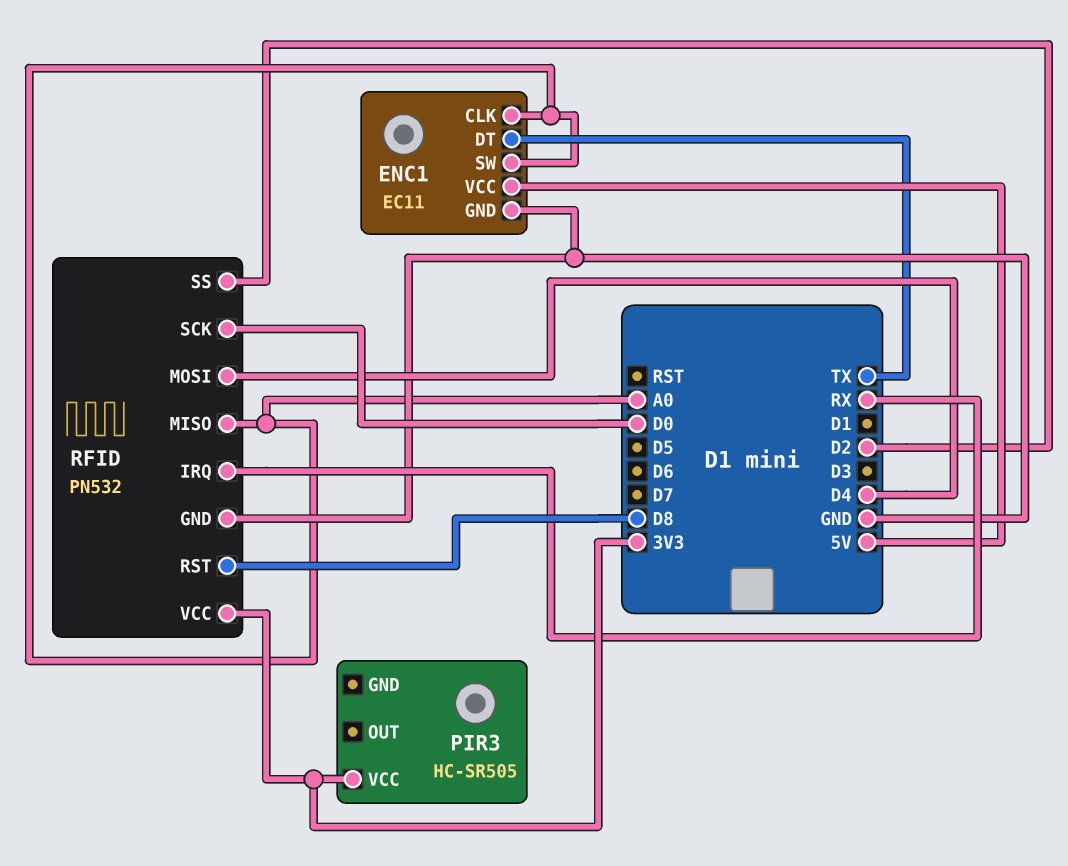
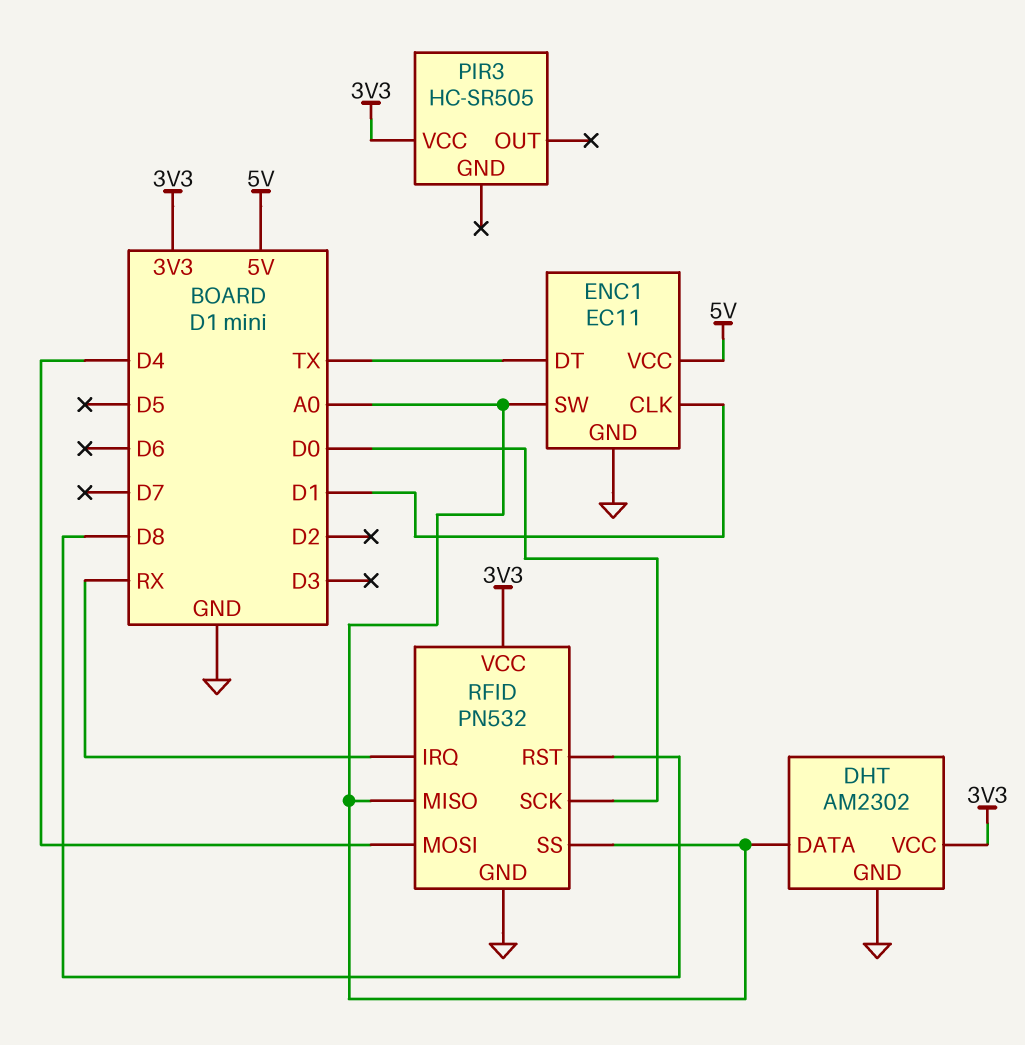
DHT: none -> AM2302
DHT pin DATA: none -> A0
DHT pin GND: none -> GND
DHT pin VCC: none -> 3V3
ENC1 pin CLK: A0 -> D1
RFID pin SS: D2 -> A0

